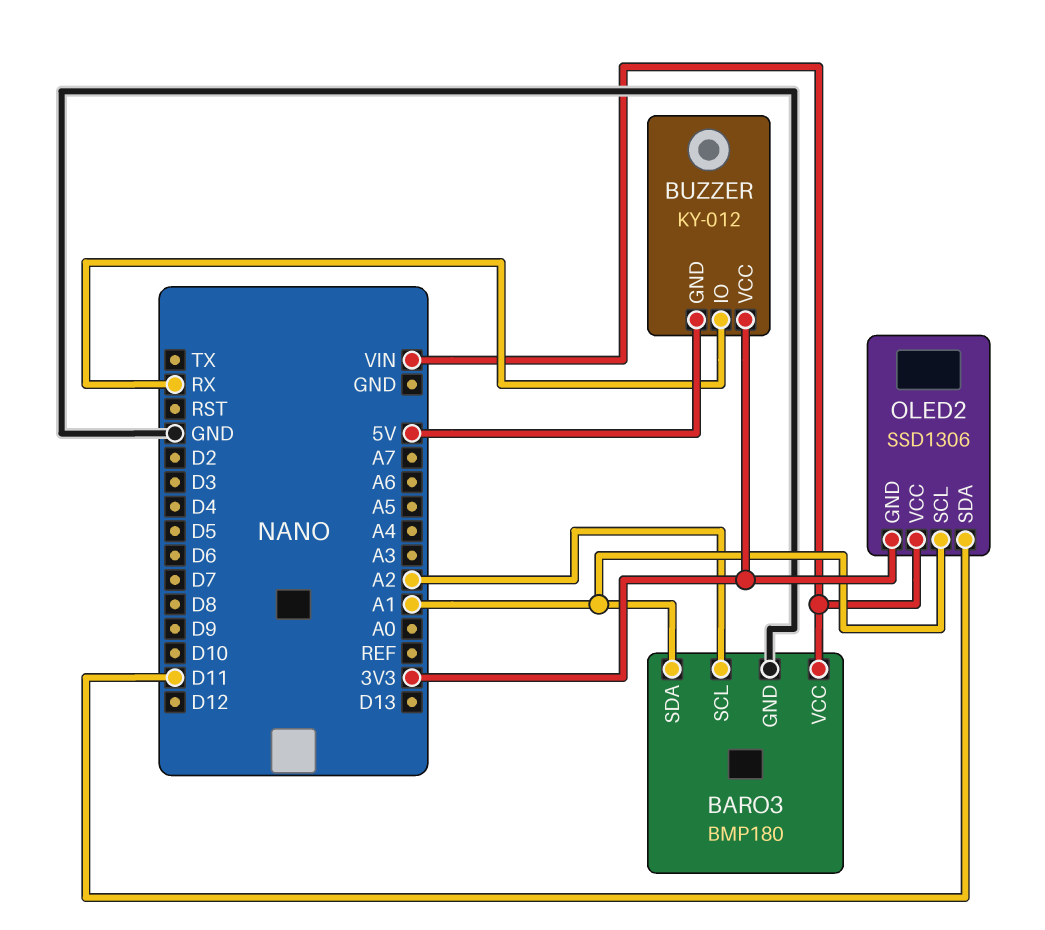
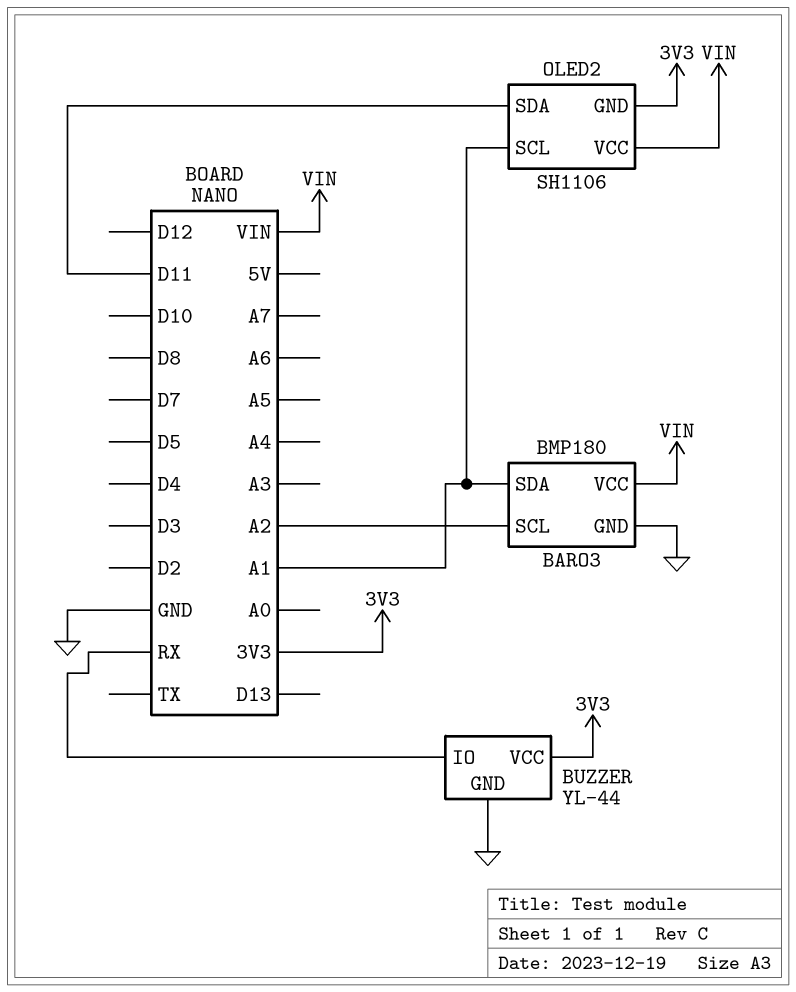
BUZZER: KY-012 -> YL-44
BUZZER pin GND: 5V -> GND
OLED2: SSD1306 -> SH1106

